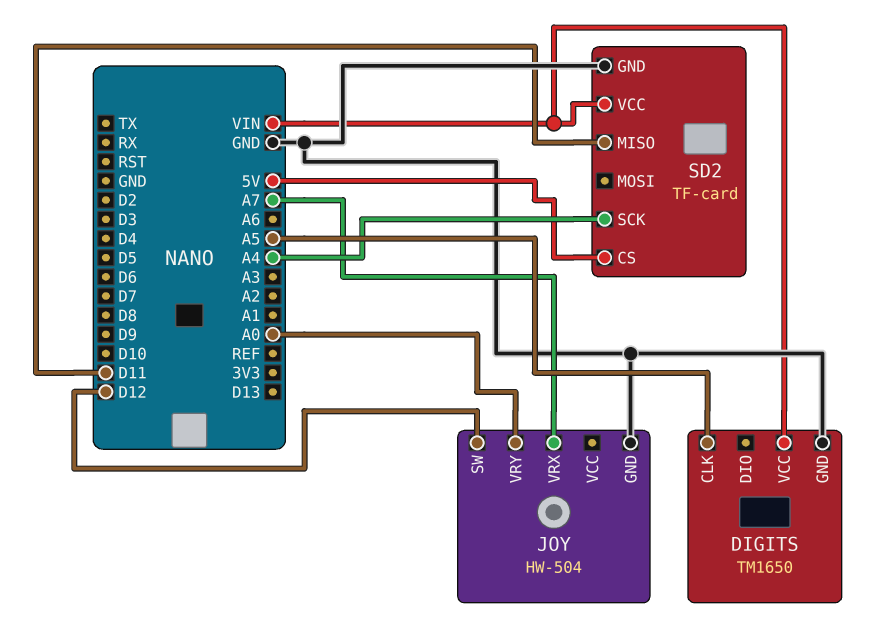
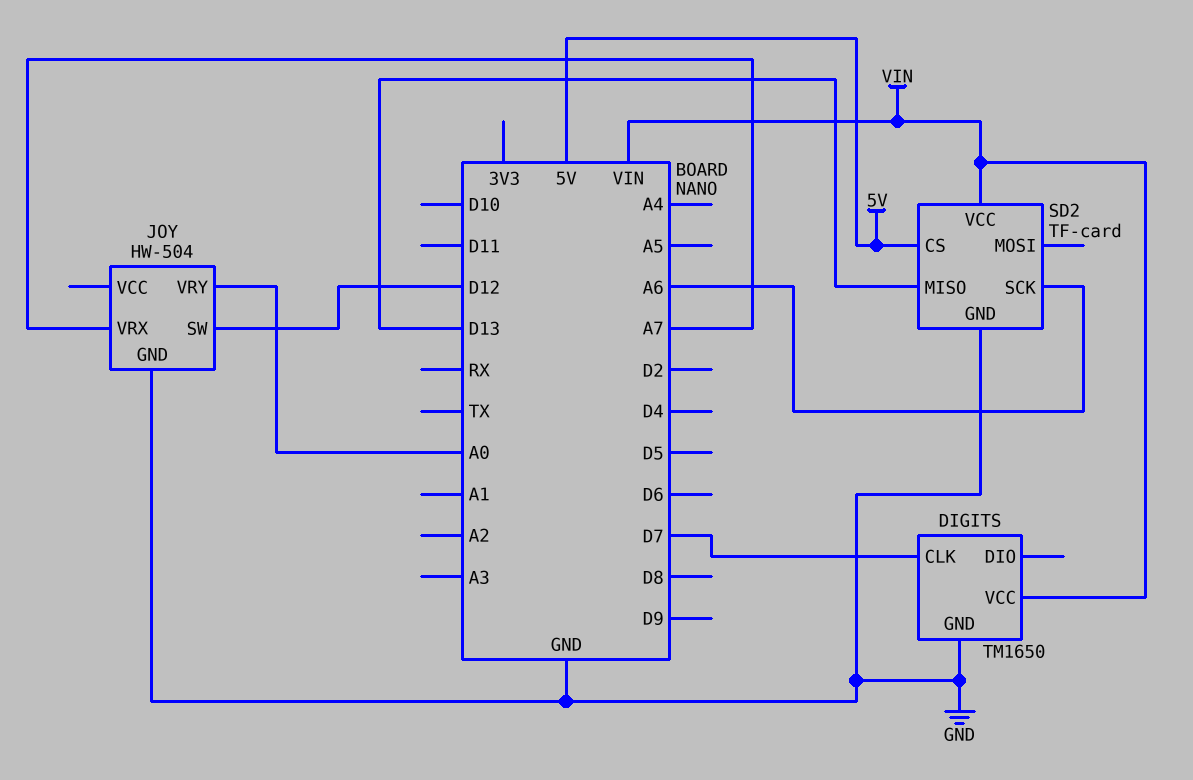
DIGITS pin CLK: A5 -> D7
SD2 pin MISO: D11 -> D13
SD2 pin SCK: A4 -> A6

